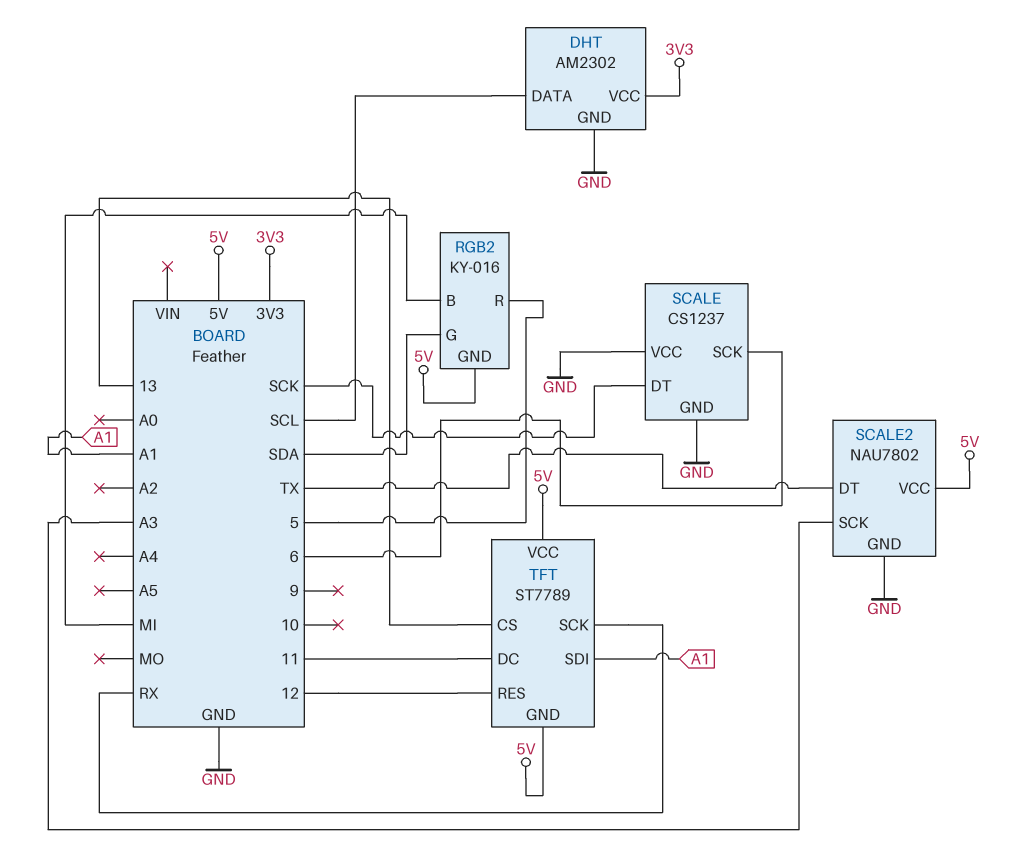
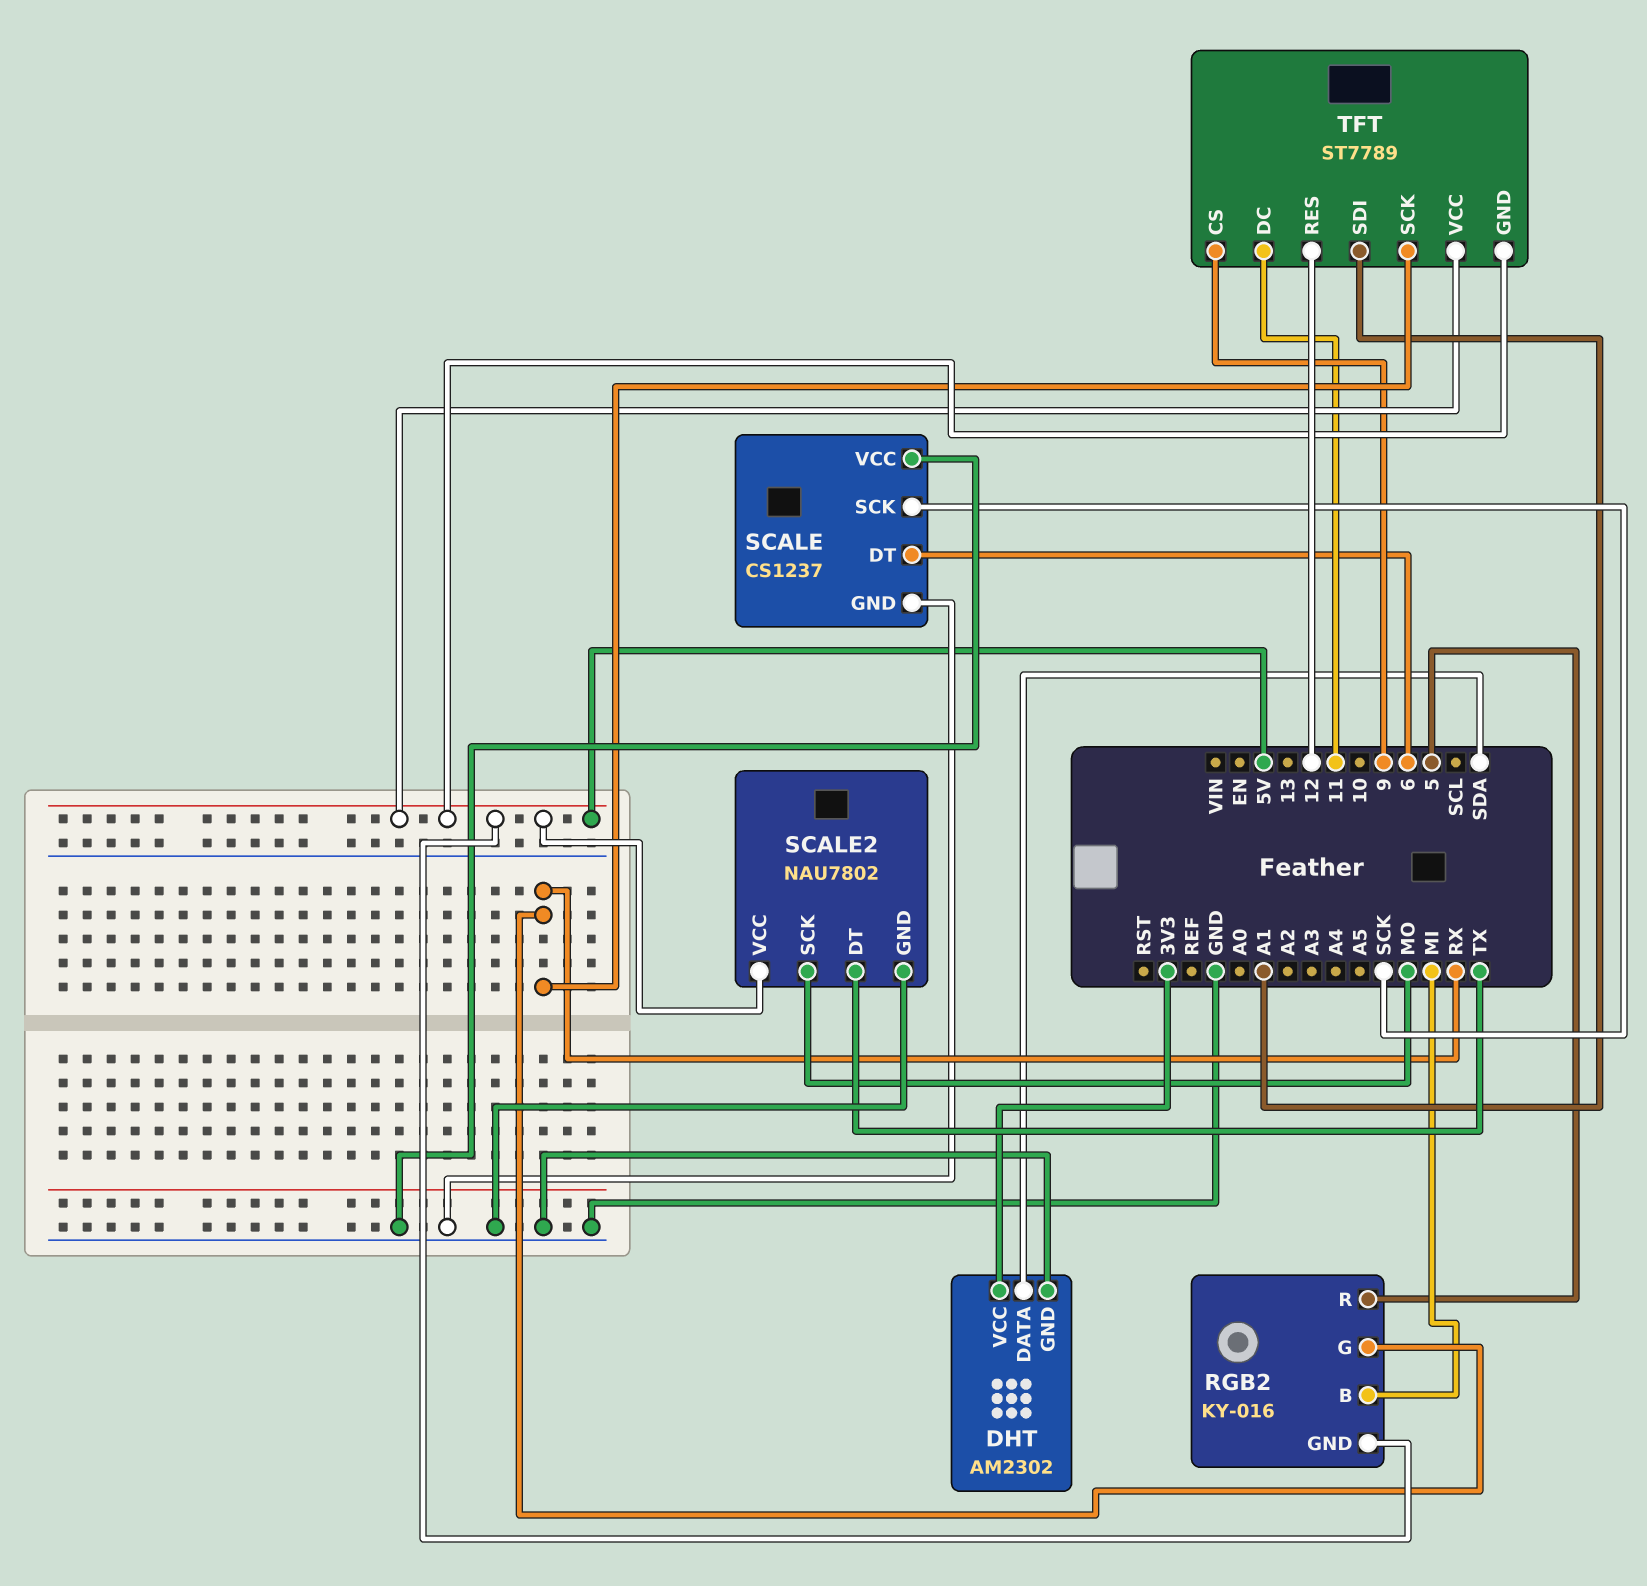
DHT pin DATA: SCL -> SDA
RGB2 pin G: SDA -> RX
SCALE pin DT: SCK -> 6
SCALE pin SCK: 6 -> SCK
SCALE2 pin SCK: A3 -> MO
TFT pin CS: 13 -> 9

